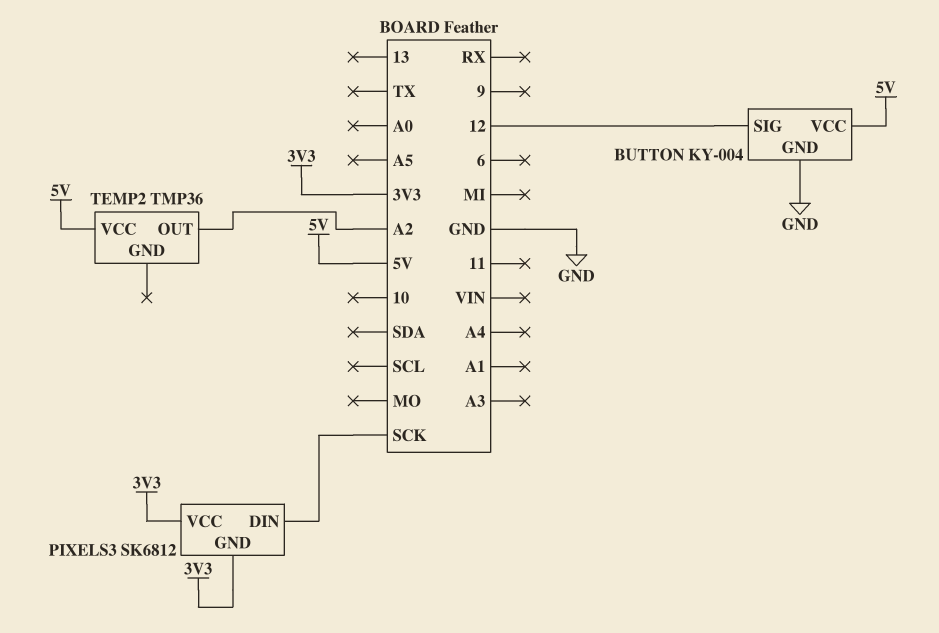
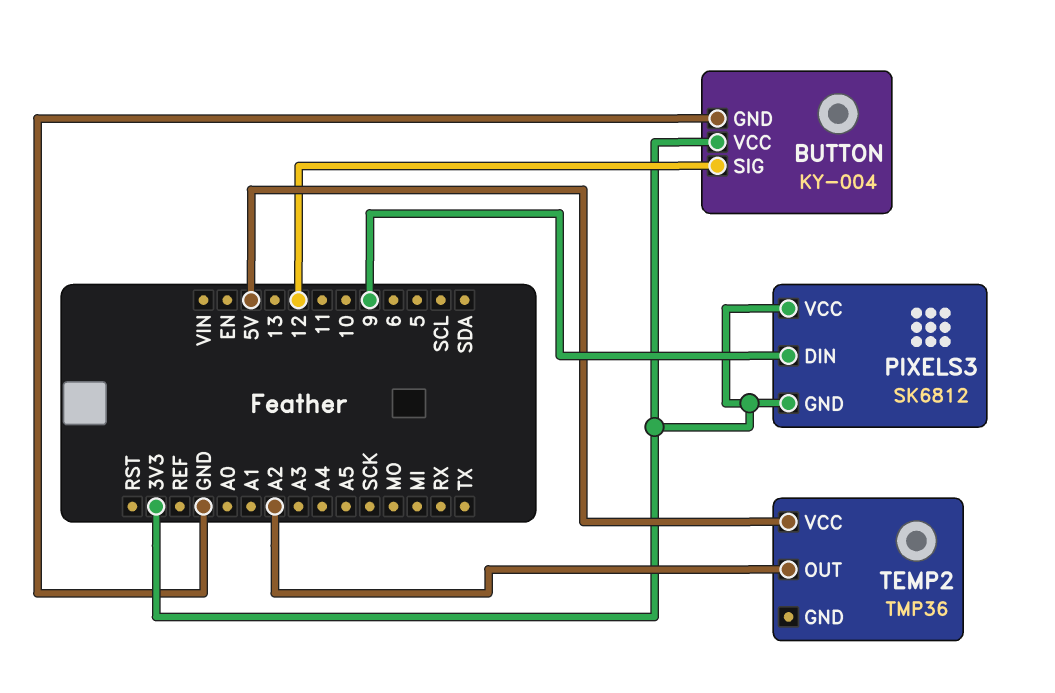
BUTTON pin VCC: 5V -> 3V3
PIXELS3 pin DIN: SCK -> 9

